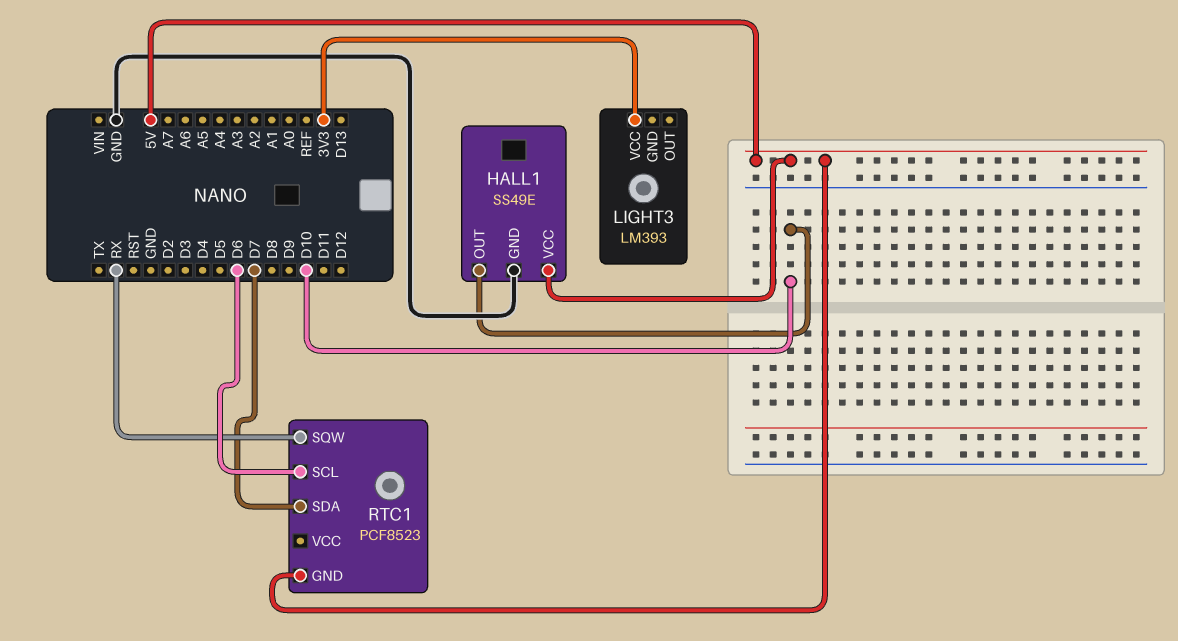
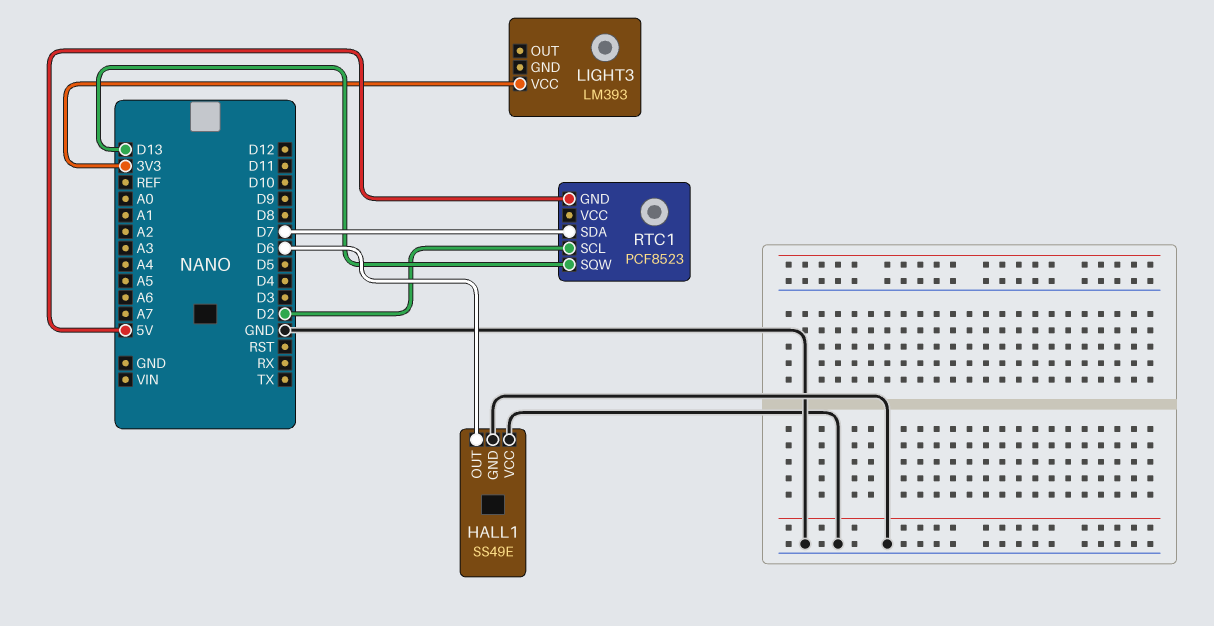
HALL1 pin OUT: D10 -> D6
HALL1 pin VCC: 5V -> GND
RTC1 pin SCL: D6 -> D2
RTC1 pin SQW: RX -> D13

